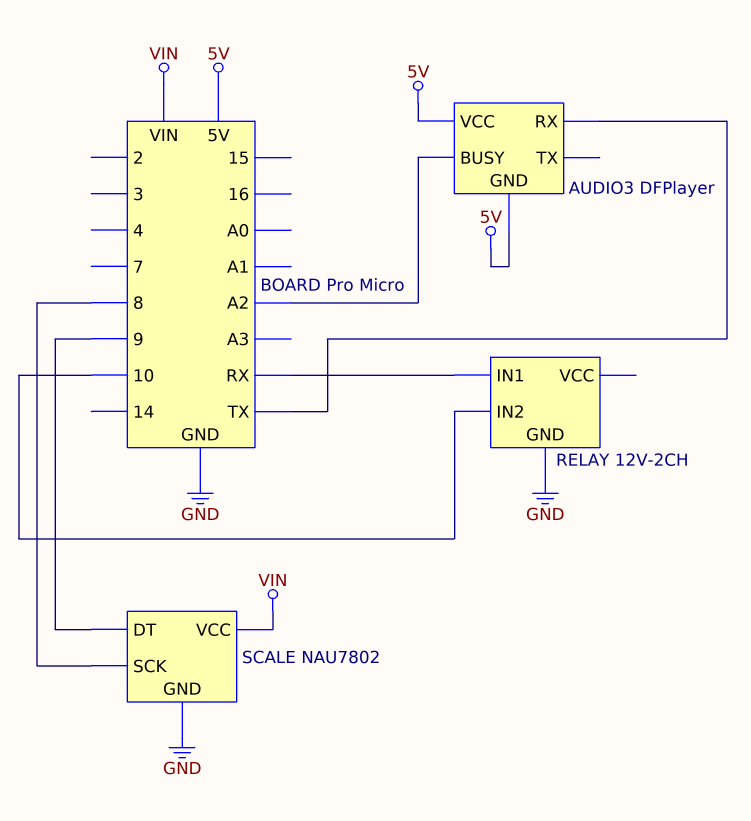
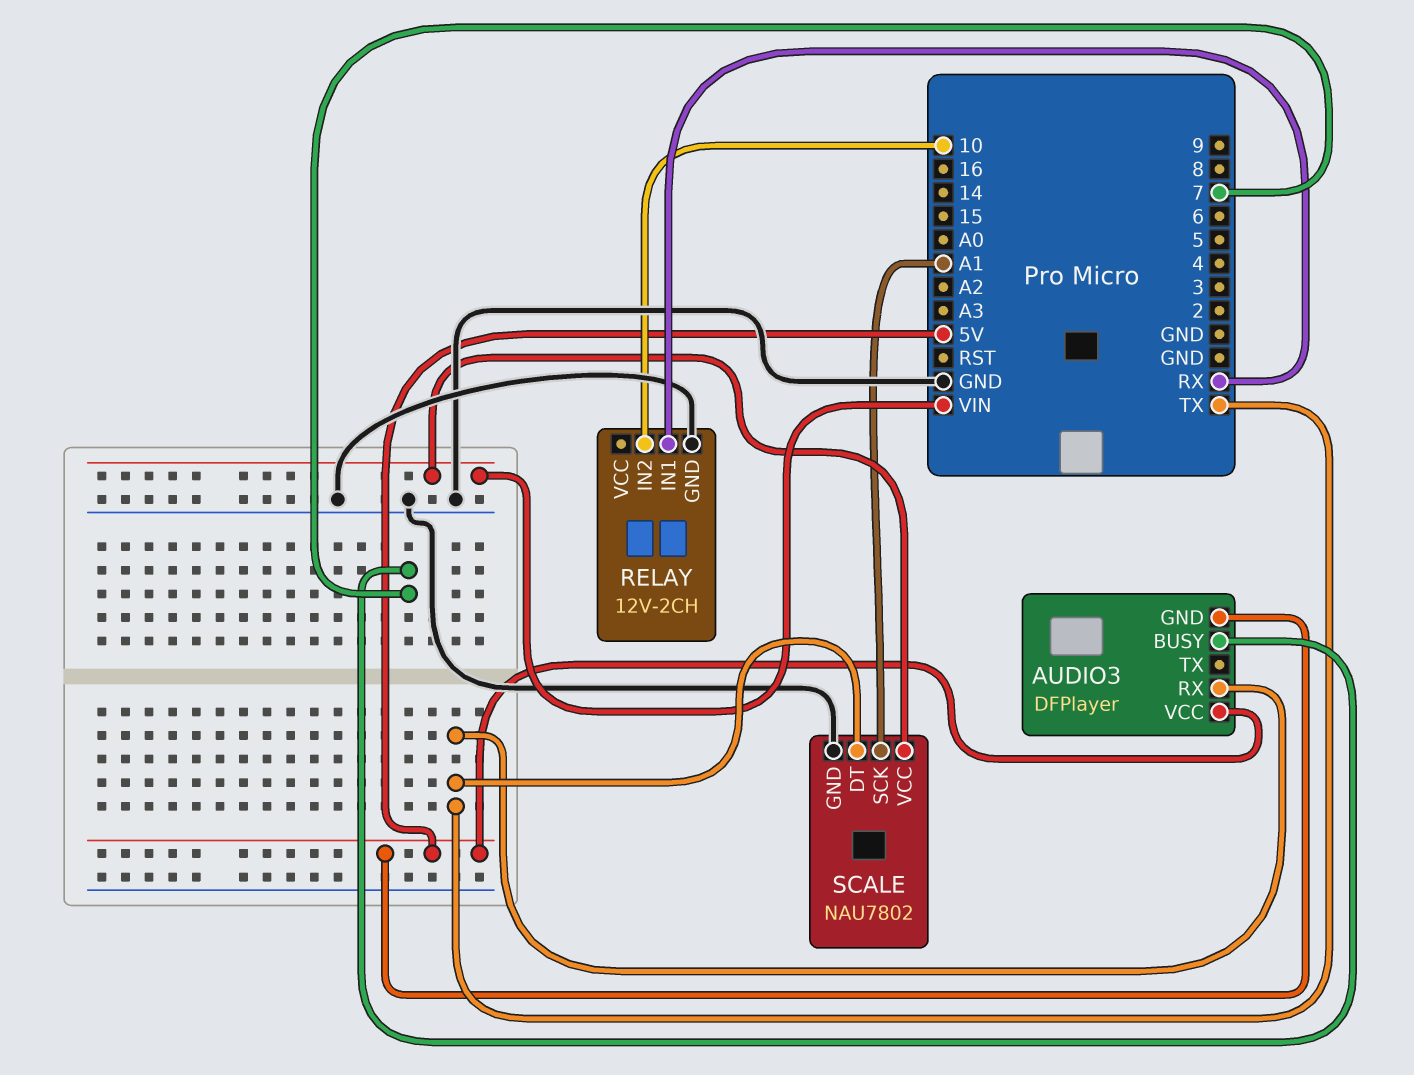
AUDIO3 pin BUSY: A2 -> 7
SCALE pin DT: 9 -> TX
SCALE pin SCK: 8 -> A1

